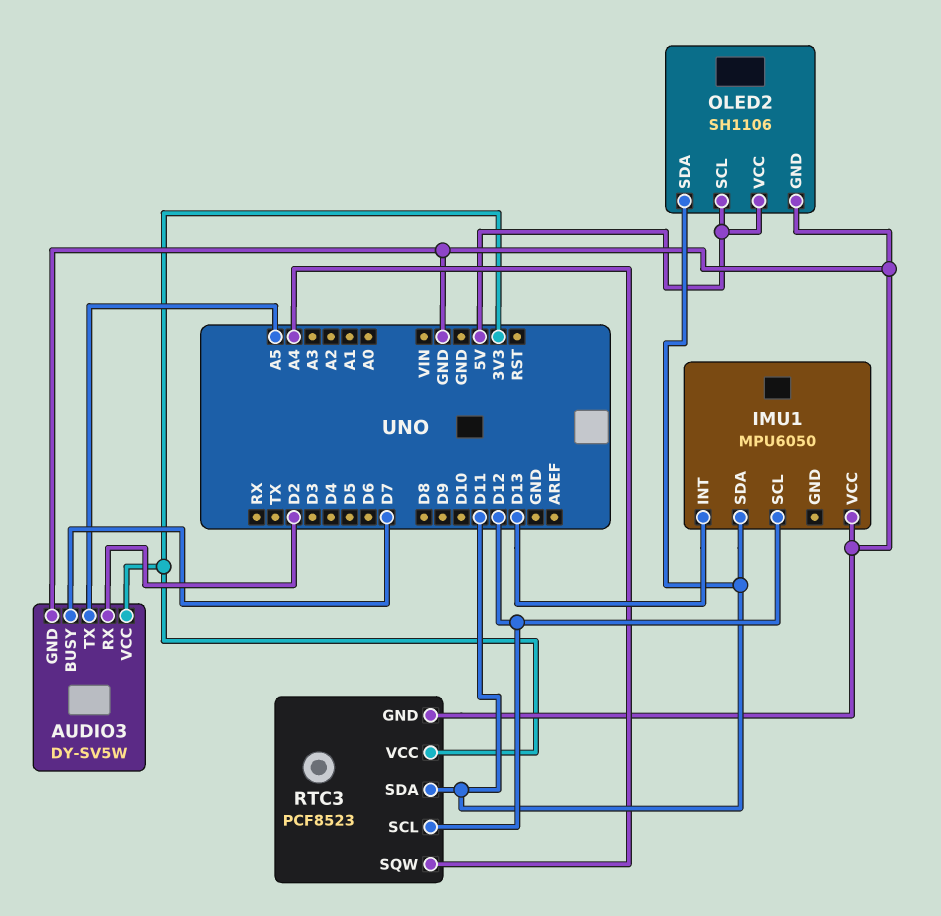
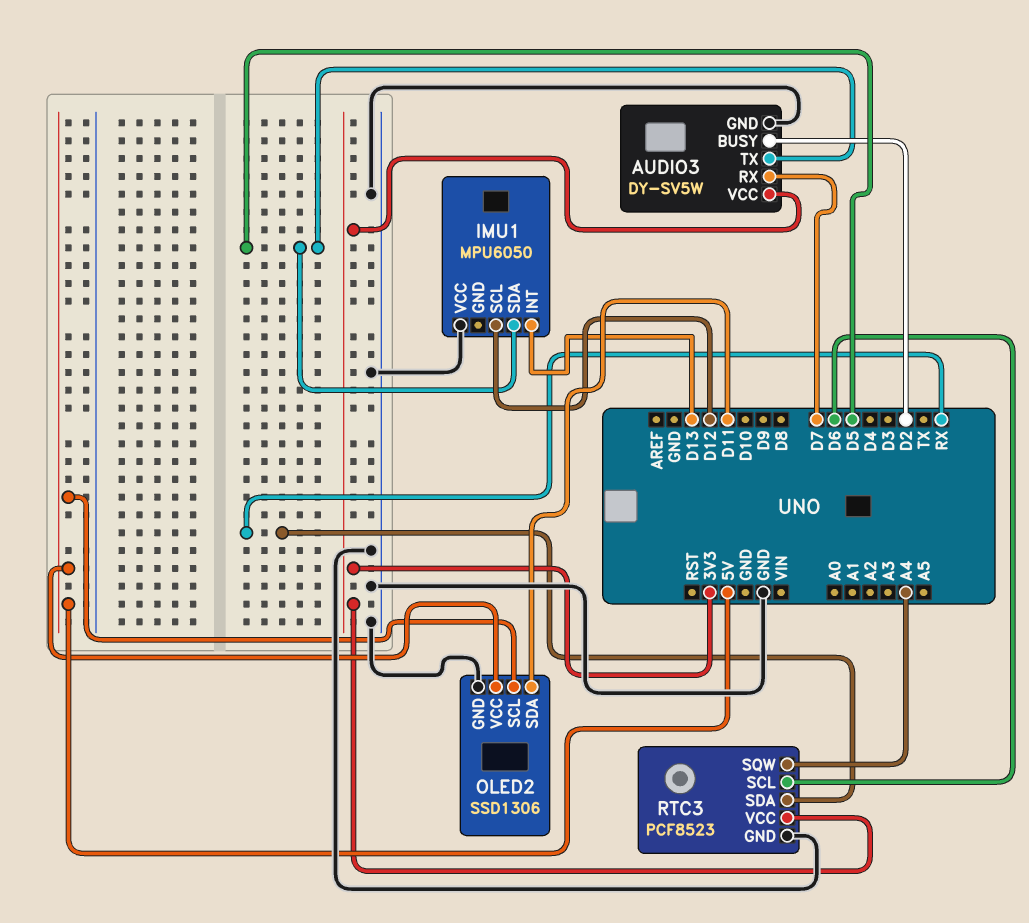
AUDIO3 pin BUSY: D7 -> D2
AUDIO3 pin RX: D2 -> D7
AUDIO3 pin TX: A5 -> D5
IMU1 pin SDA: D11 -> D5
OLED2: SH1106 -> SSD1306
RTC3 pin SCL: D12 -> D6
RTC3 pin SDA: D11 -> RX

